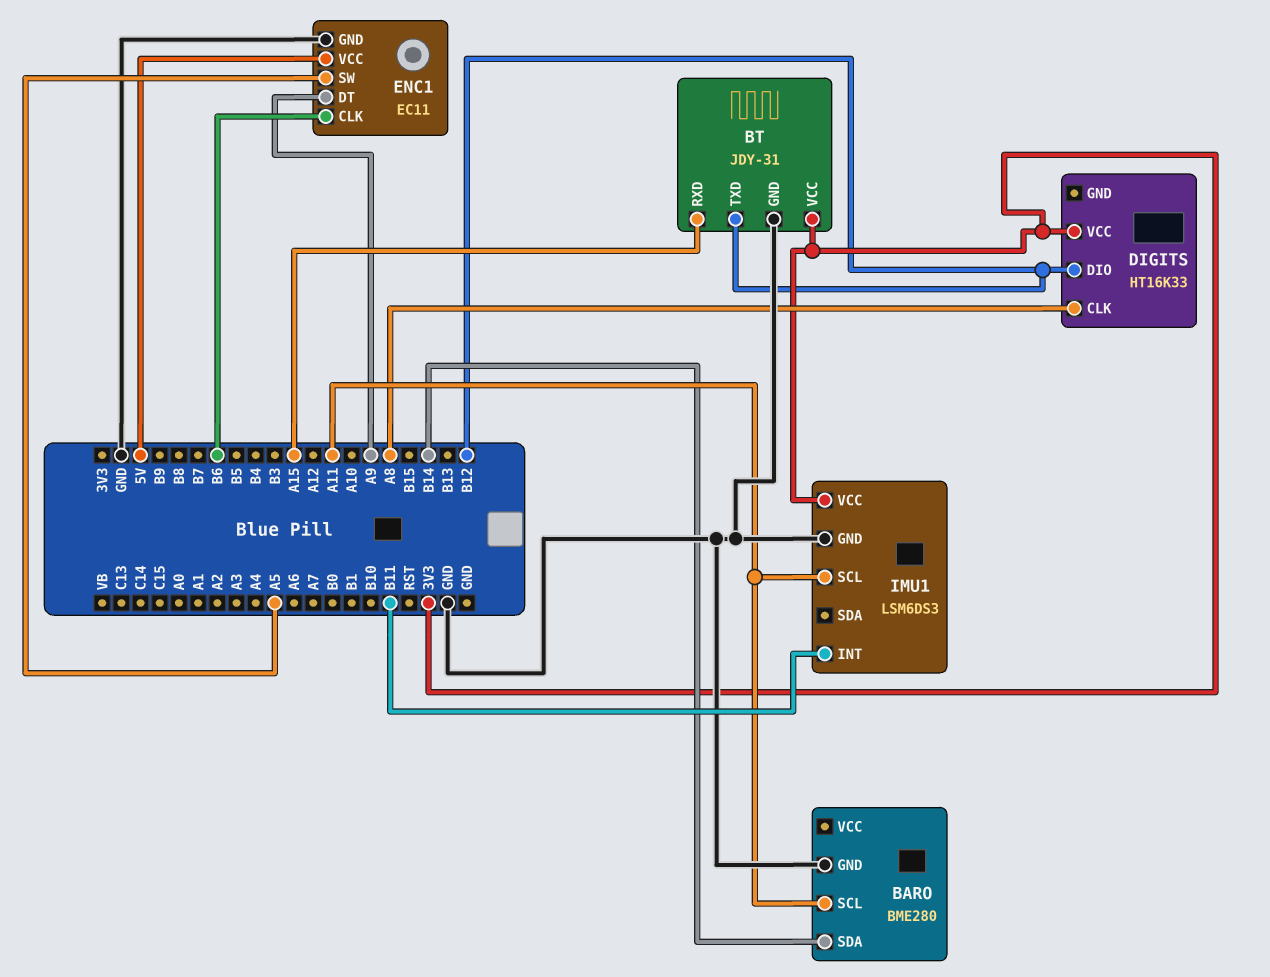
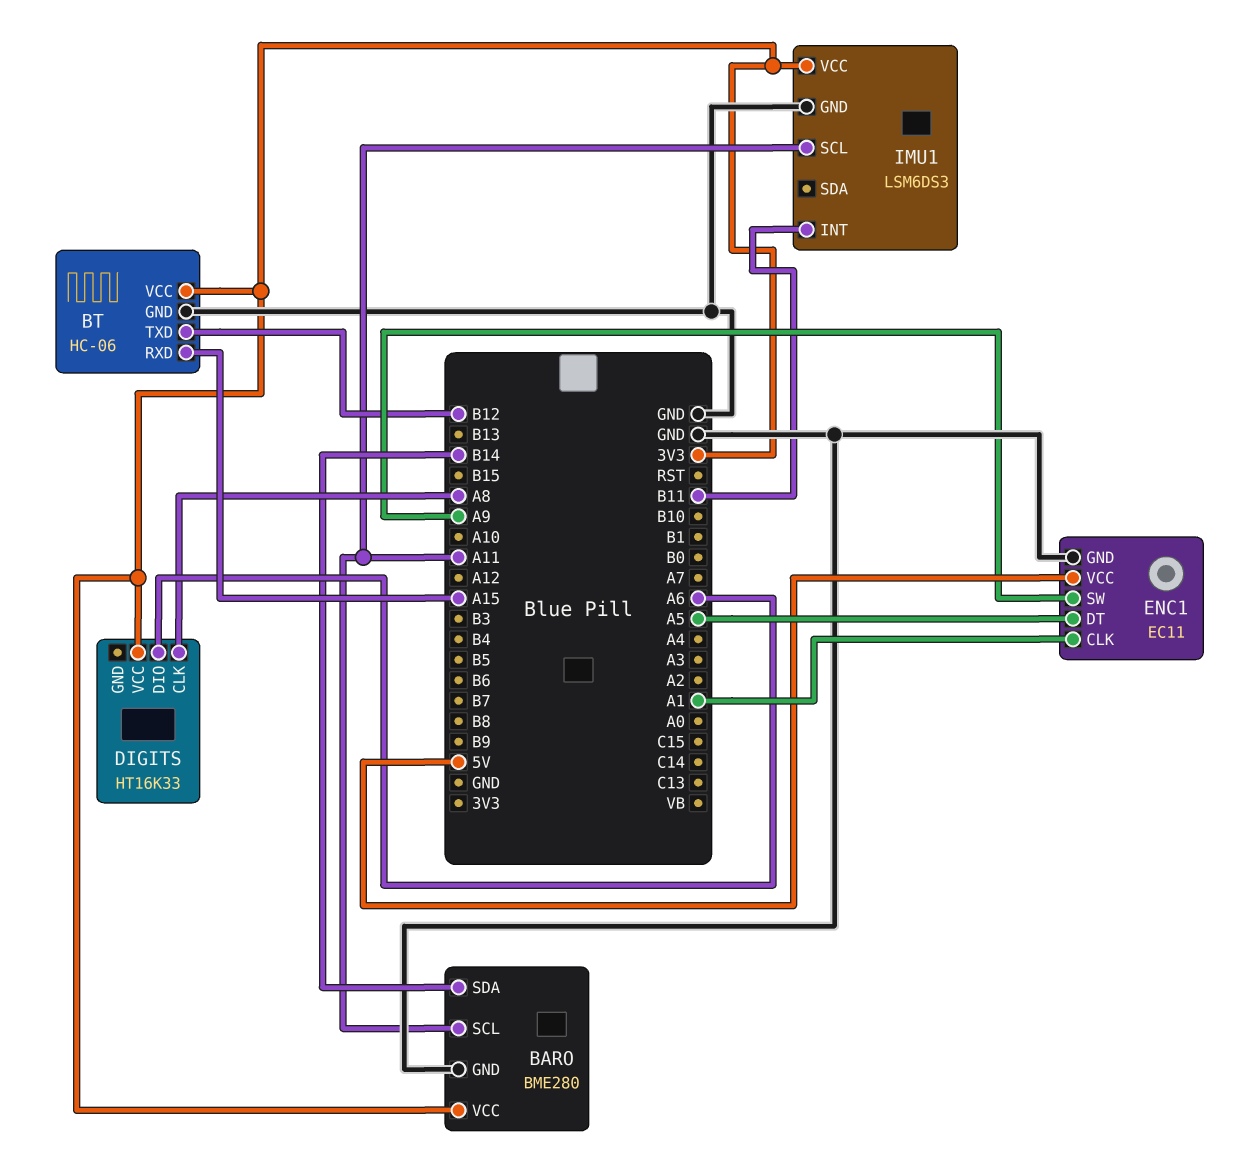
BARO pin VCC: none -> 3V3
BT: JDY-31 -> HC-06
DIGITS pin DIO: B12 -> A6
ENC1 pin CLK: B6 -> A1
ENC1 pin DT: A9 -> A5
ENC1 pin SW: A5 -> A9

